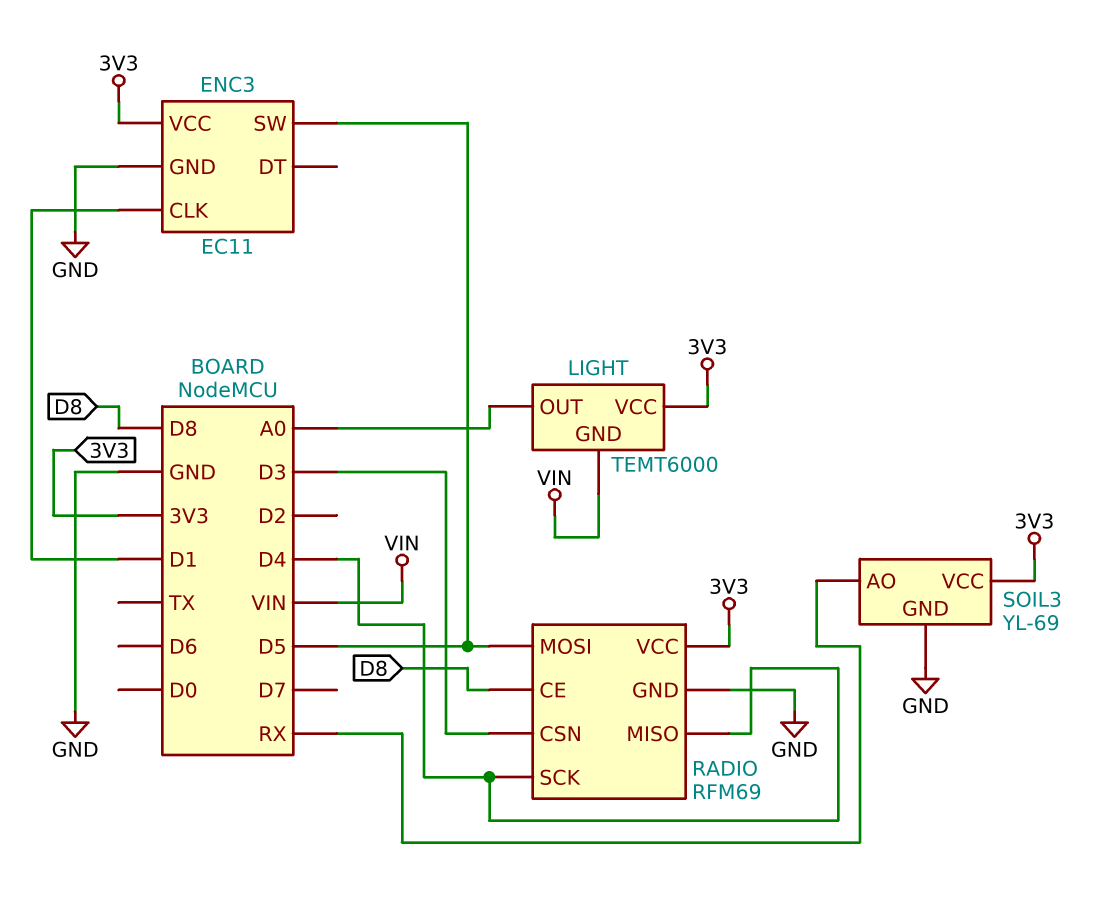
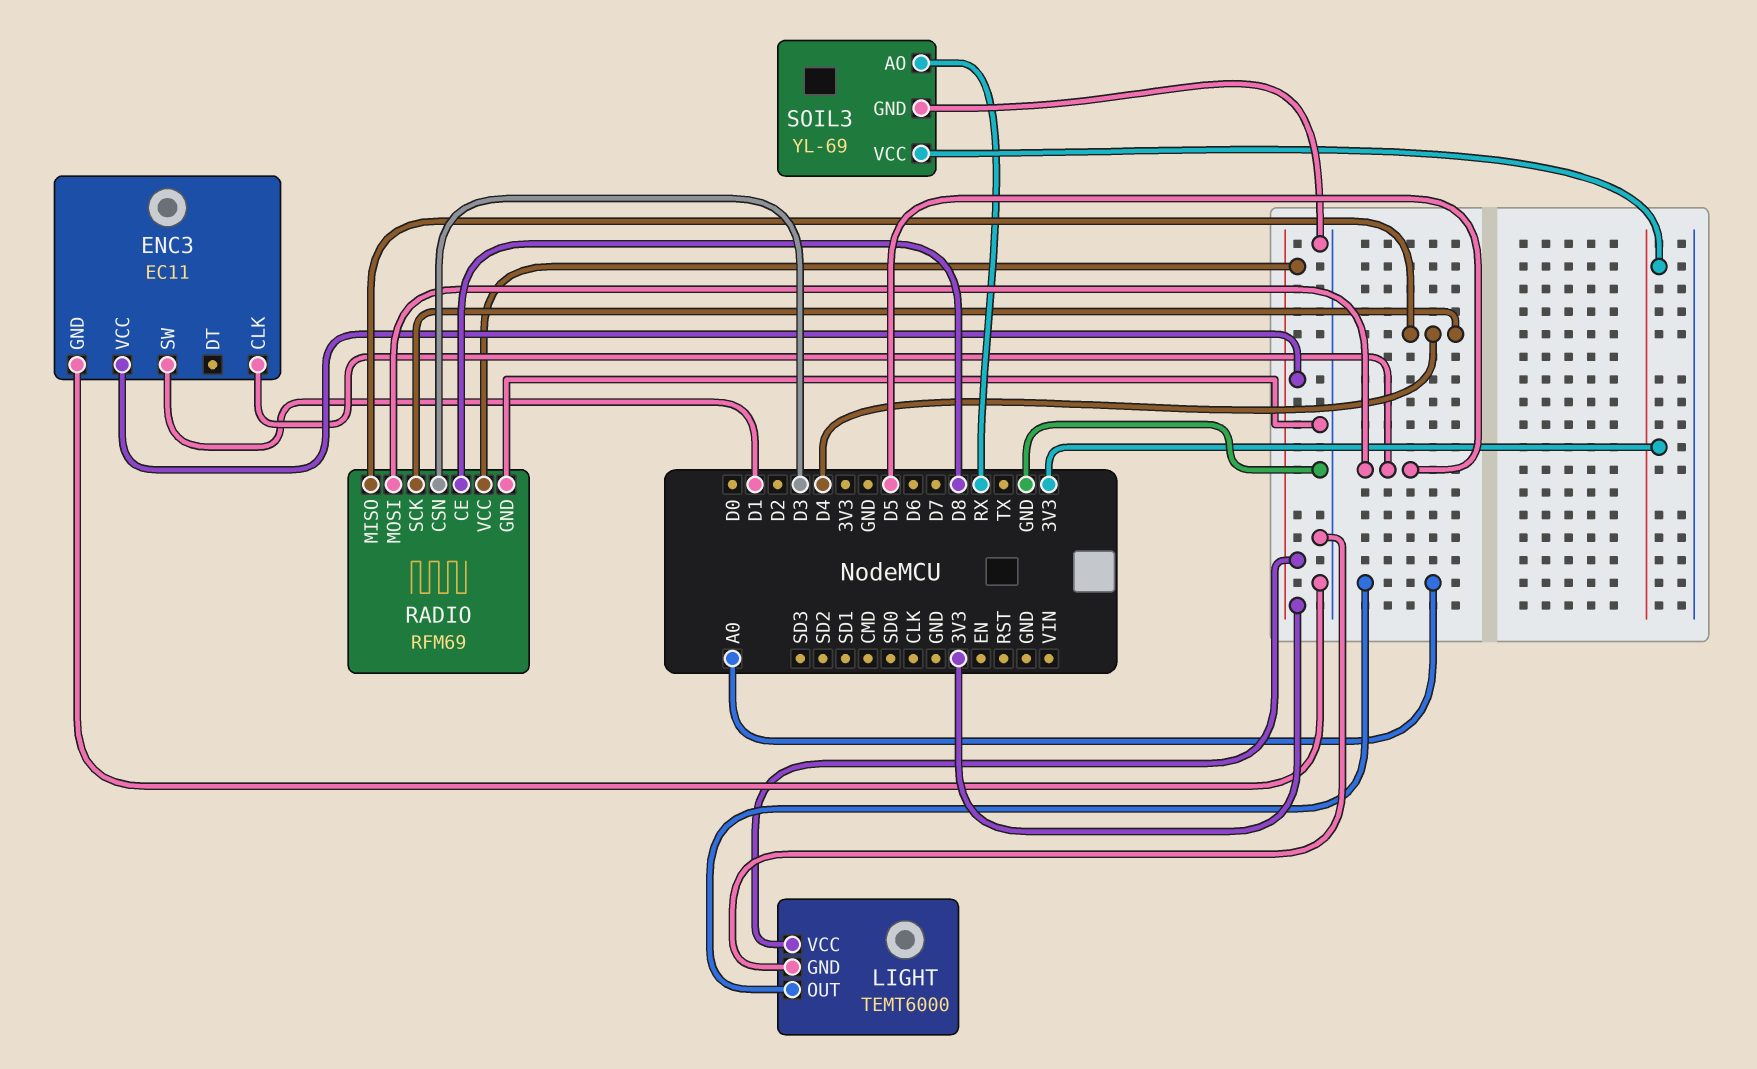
ENC3 pin CLK: D1 -> D5
ENC3 pin SW: D5 -> D1
LIGHT pin GND: VIN -> GND

